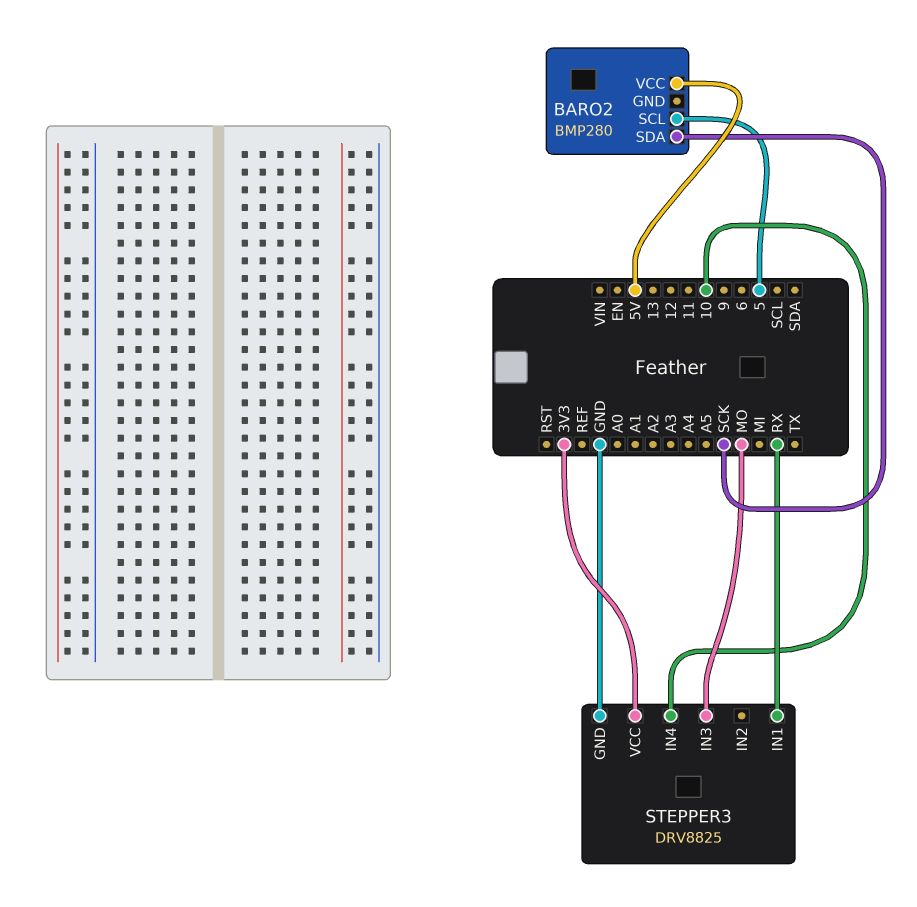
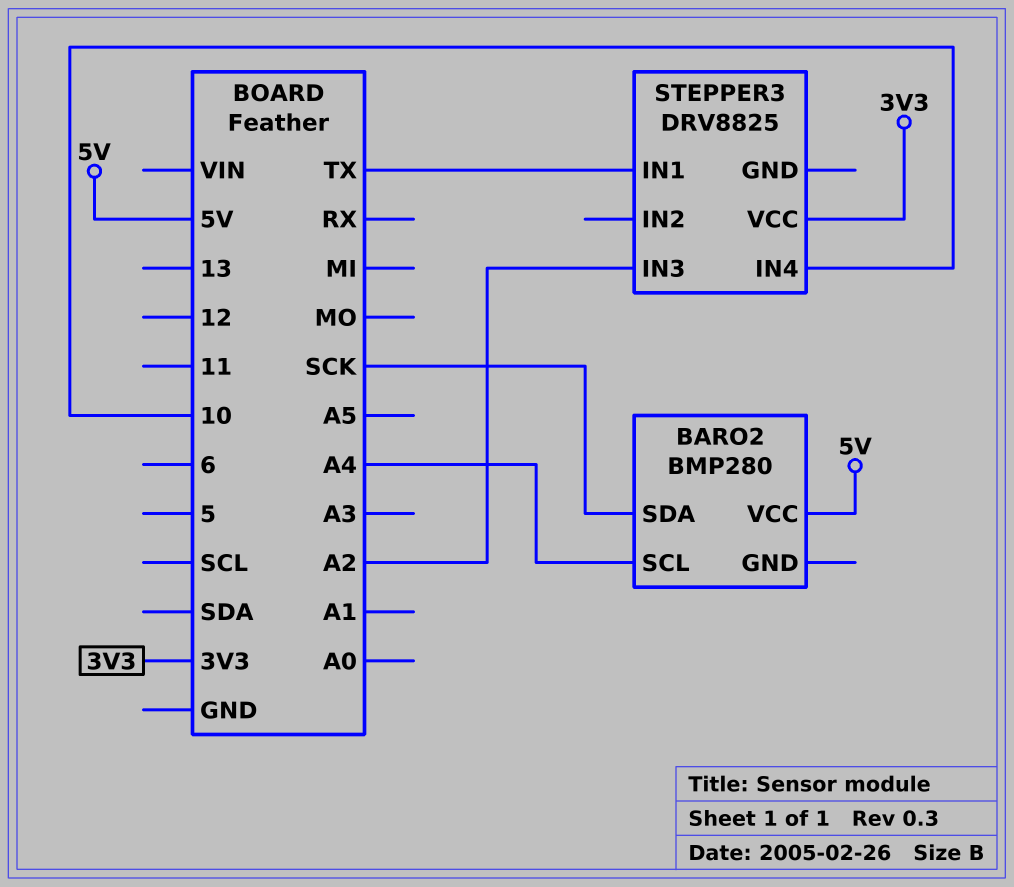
BARO2 pin SCL: 5 -> A4
STEPPER3 pin GND: GND -> none
STEPPER3 pin IN1: RX -> TX
STEPPER3 pin IN3: MO -> A2

